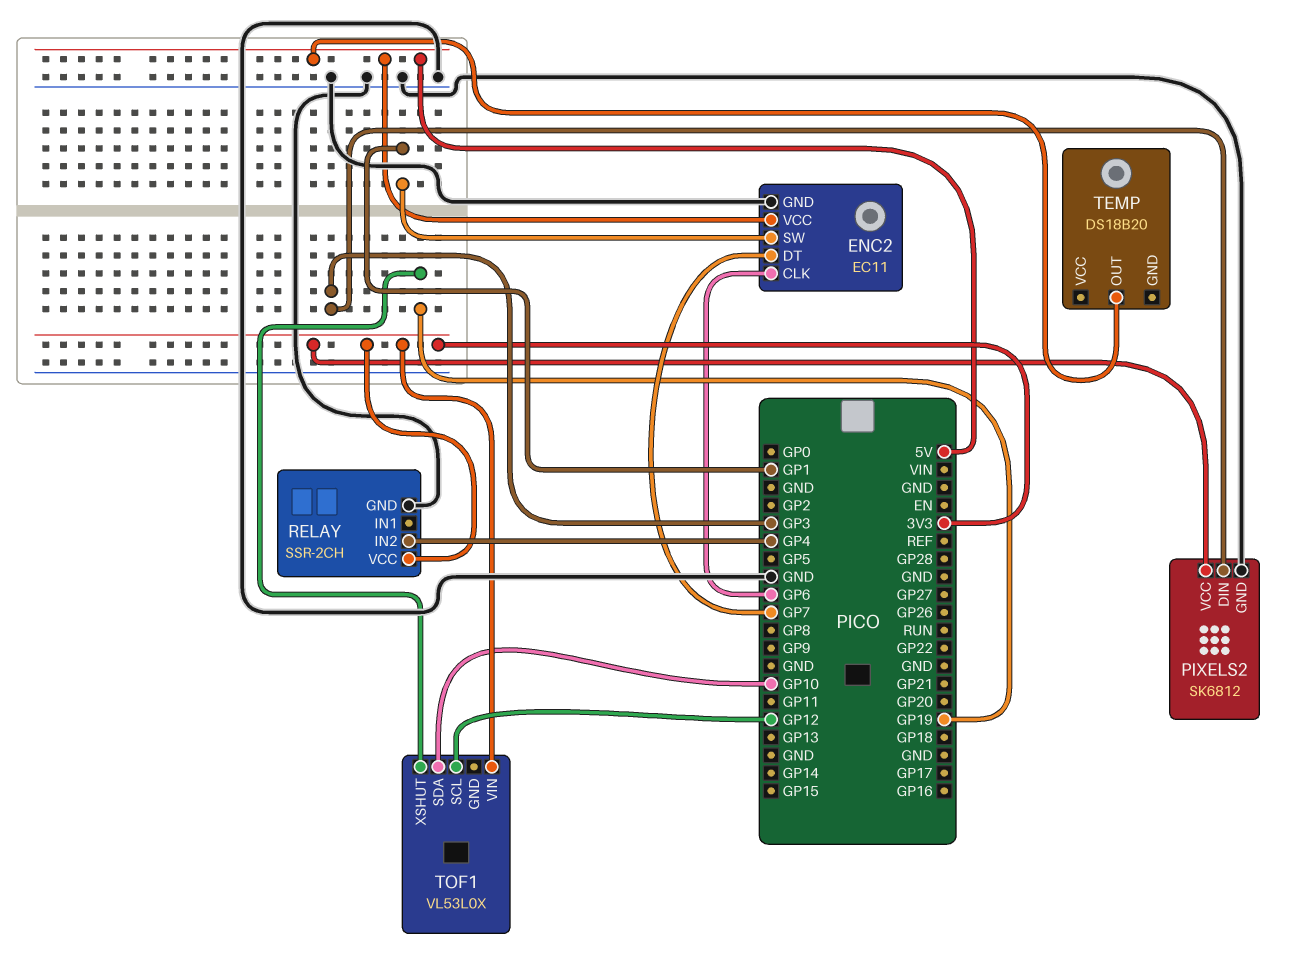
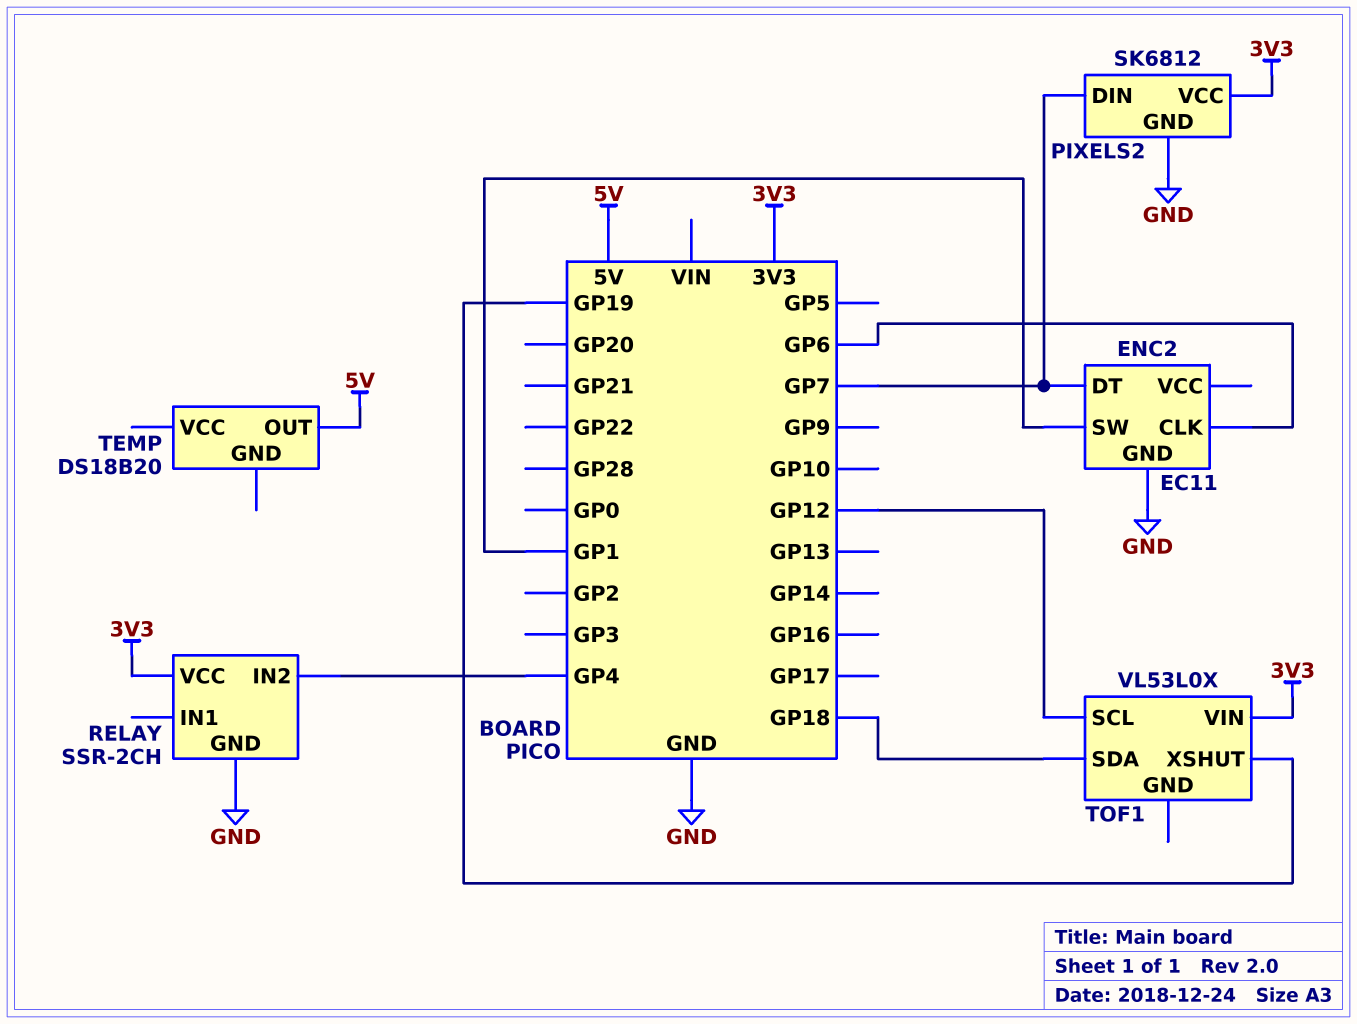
ENC2 pin VCC: 5V -> none
PIXELS2 pin DIN: GP3 -> GP7
TOF1 pin SDA: GP10 -> GP18

